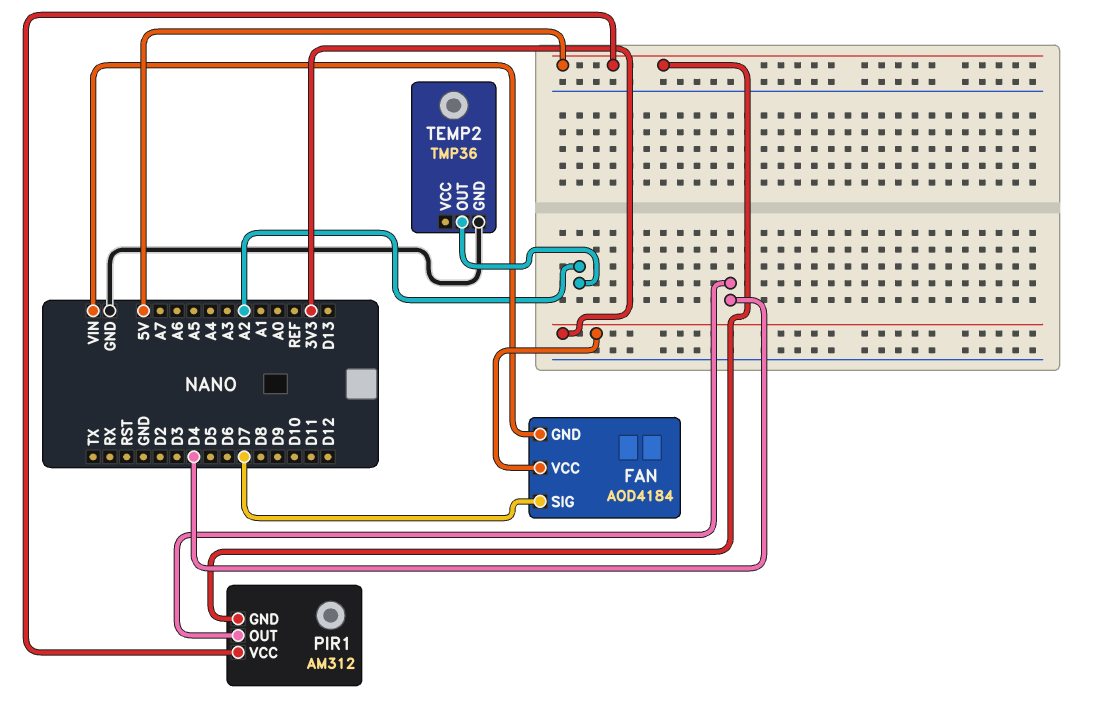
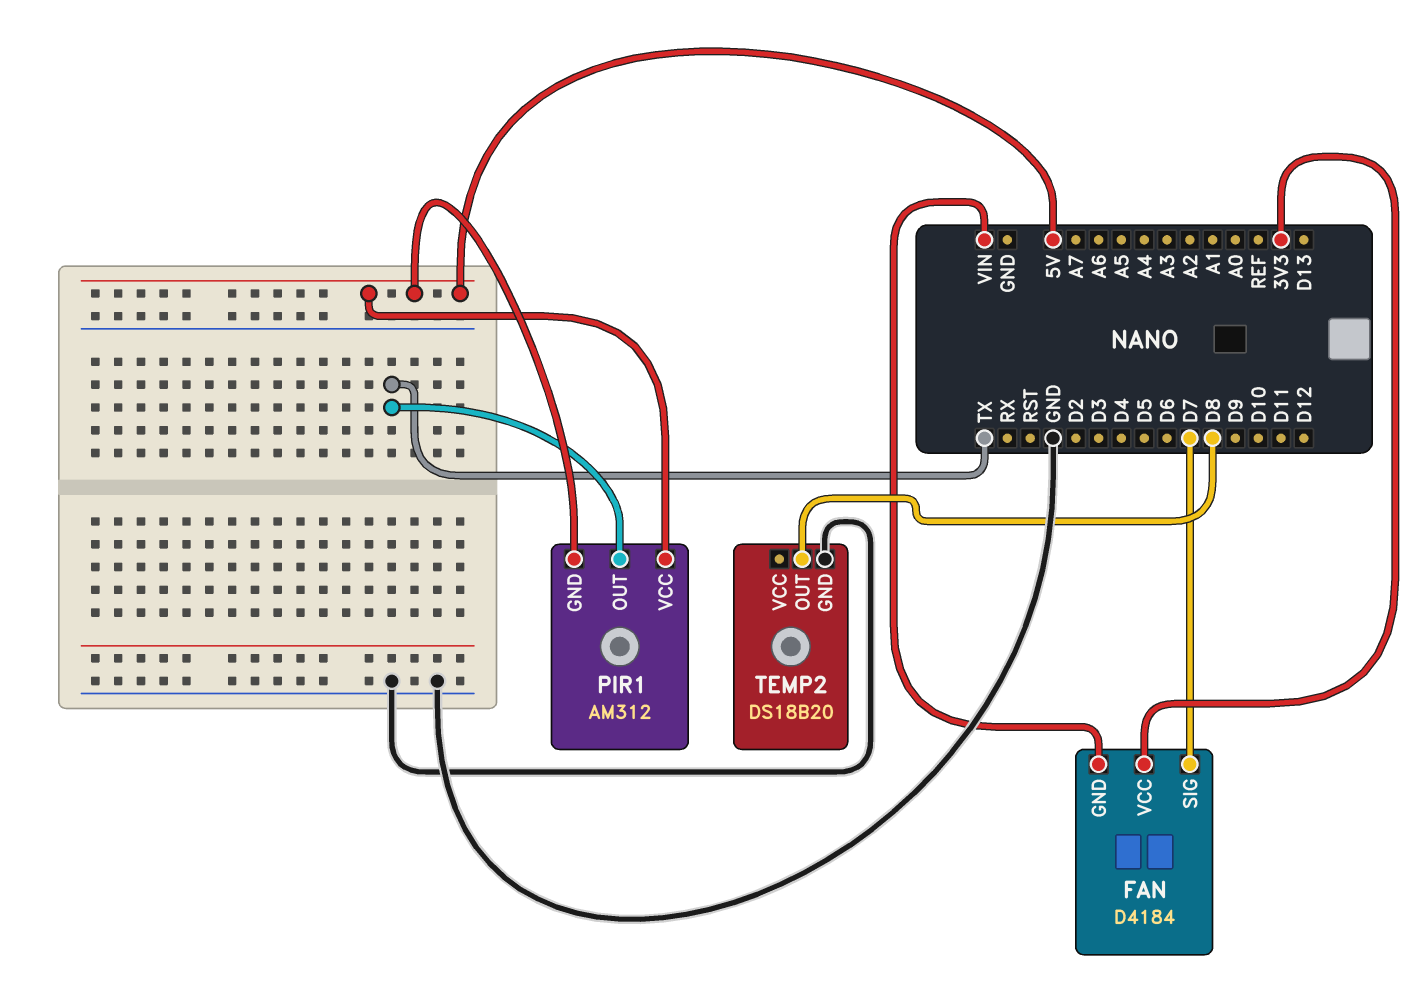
FAN: AOD4184 -> D4184
PIR1 pin OUT: D4 -> TX
TEMP2: TMP36 -> DS18B20
TEMP2 pin OUT: A2 -> D8

